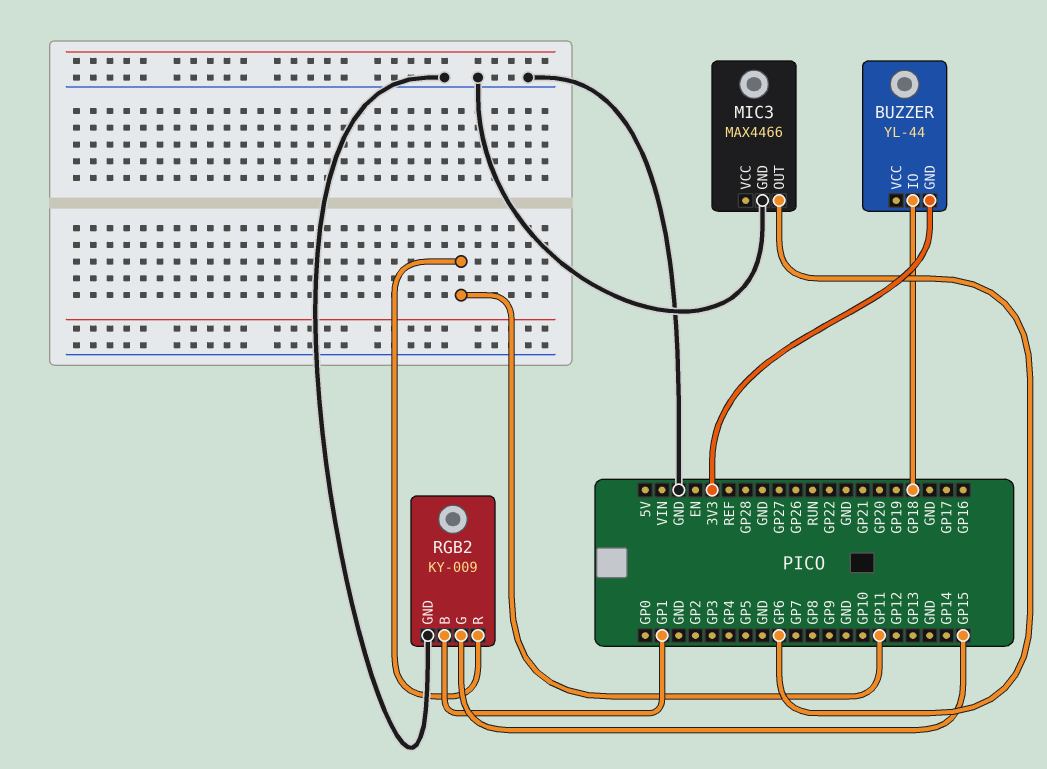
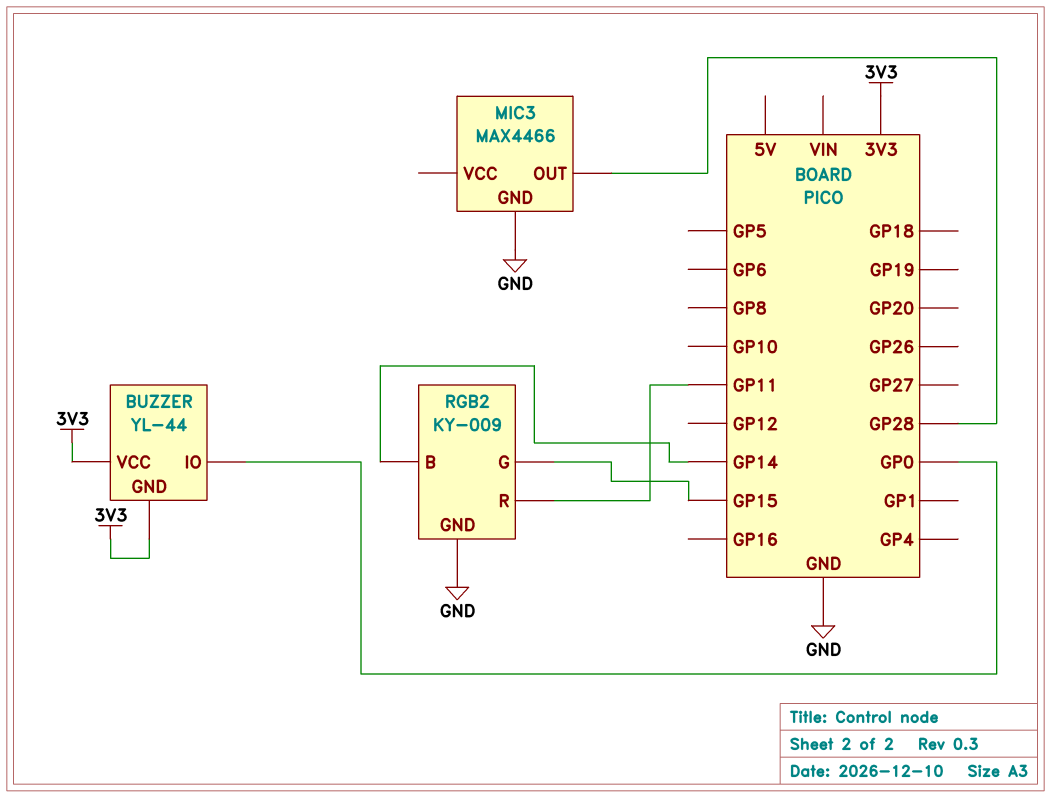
BUZZER pin IO: GP18 -> GP0
BUZZER pin VCC: none -> 3V3
MIC3 pin OUT: GP6 -> GP28
RGB2 pin B: GP1 -> GP14

